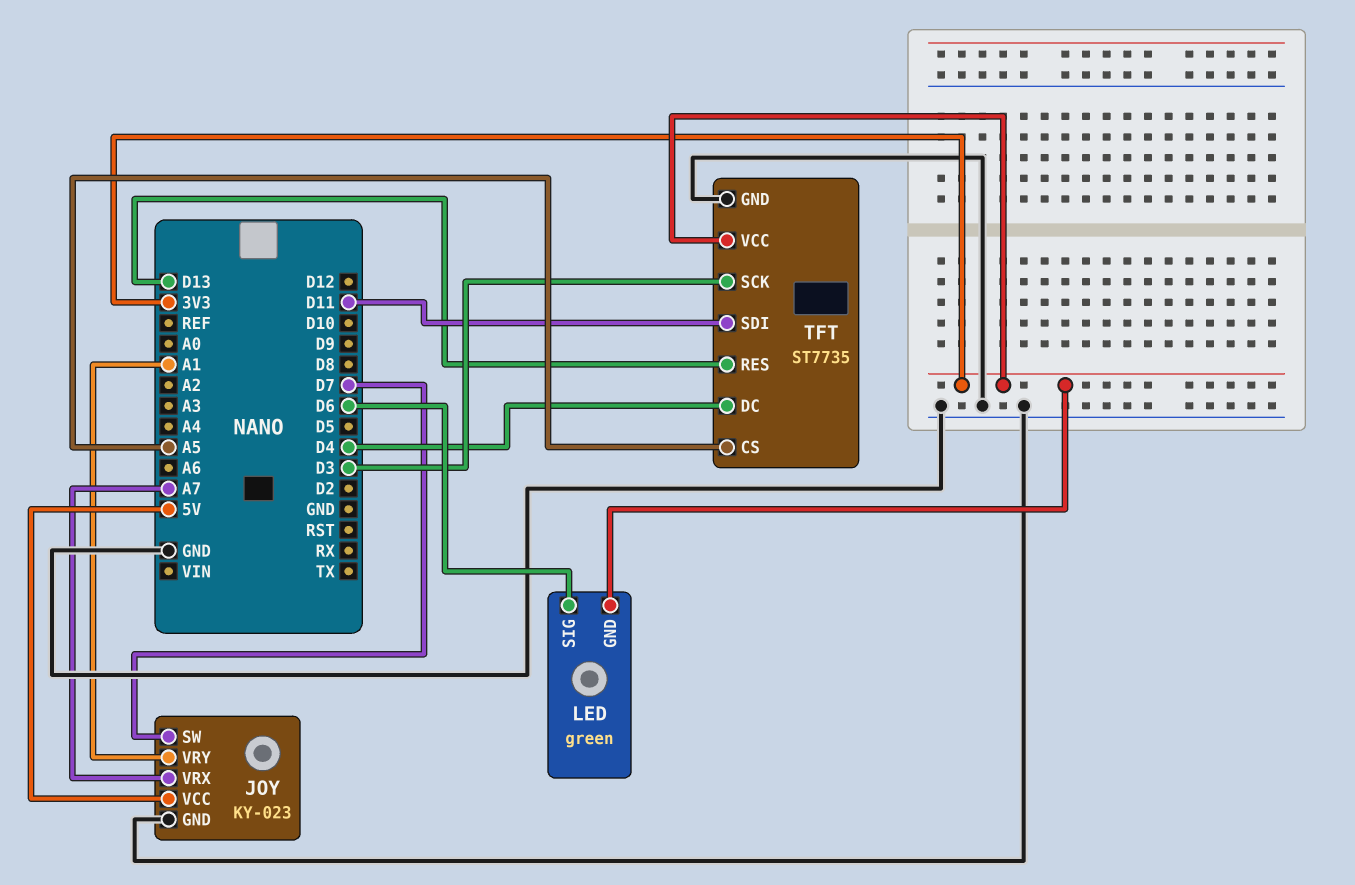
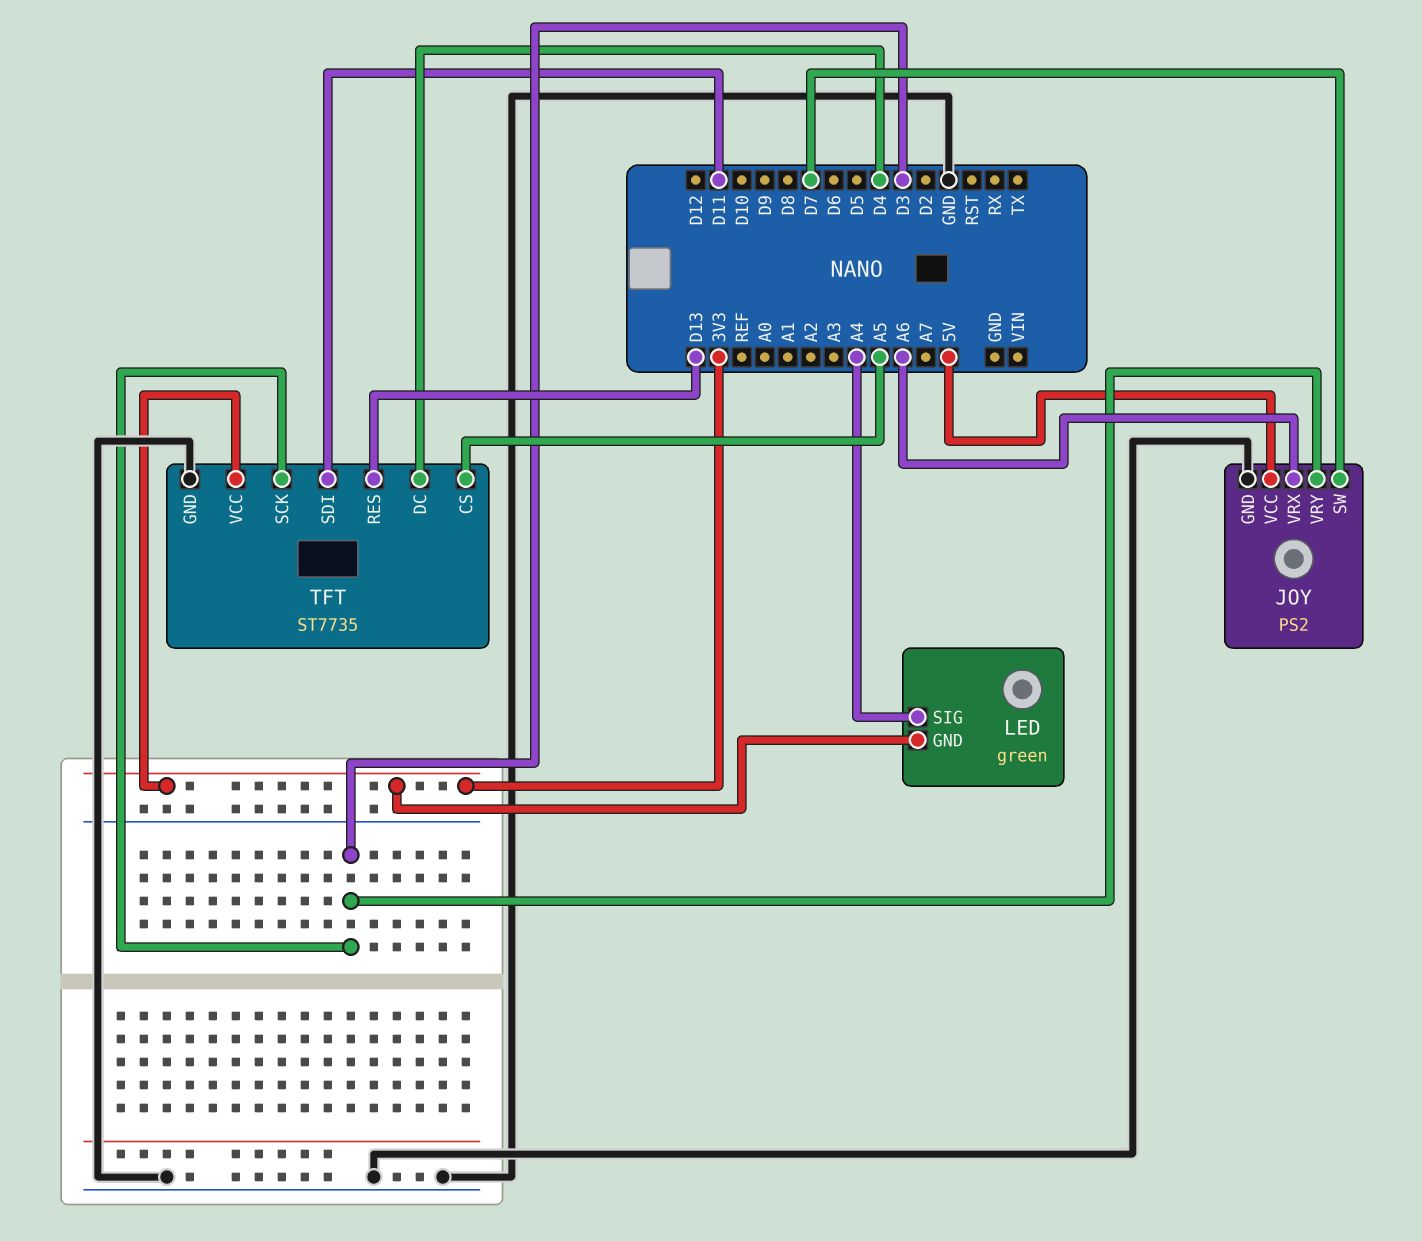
JOY: KY-023 -> PS2
JOY pin VRX: A7 -> A6
JOY pin VRY: A1 -> D3
LED pin SIG: D6 -> A4

